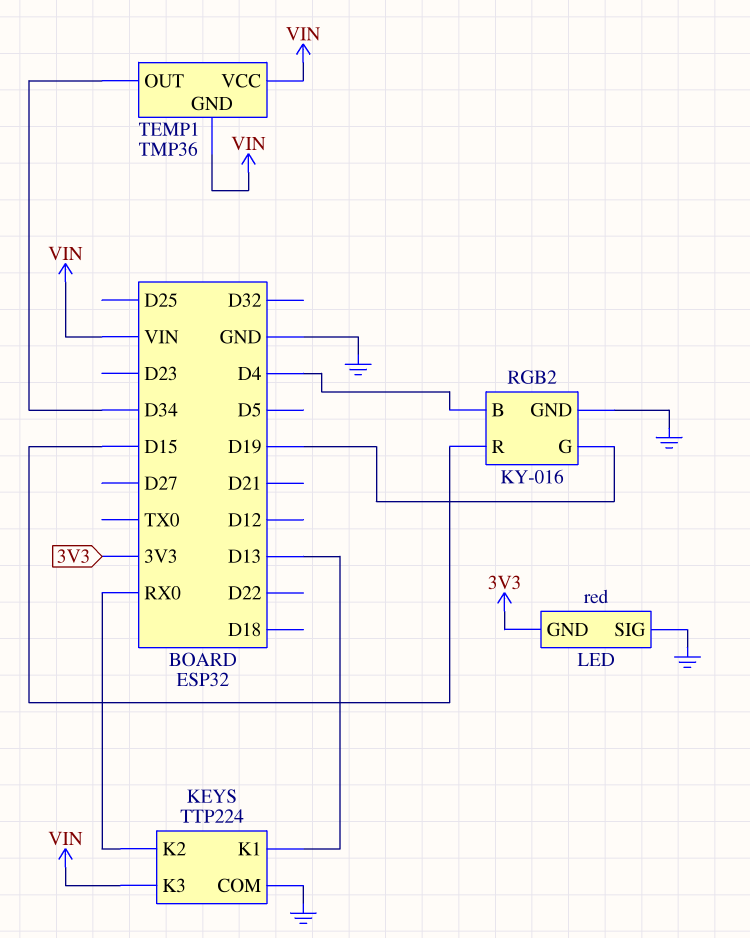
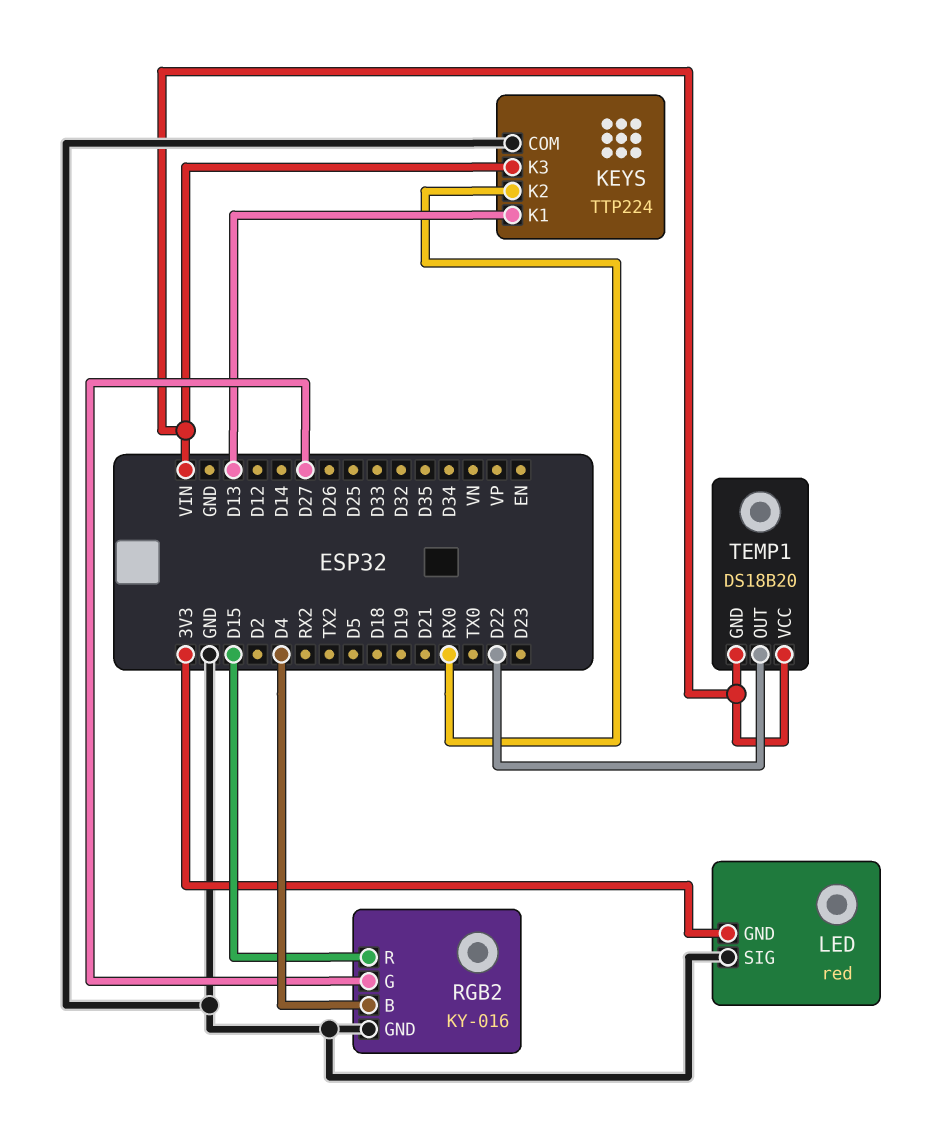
RGB2 pin G: D19 -> D27
TEMP1: TMP36 -> DS18B20
TEMP1 pin OUT: D34 -> D22

